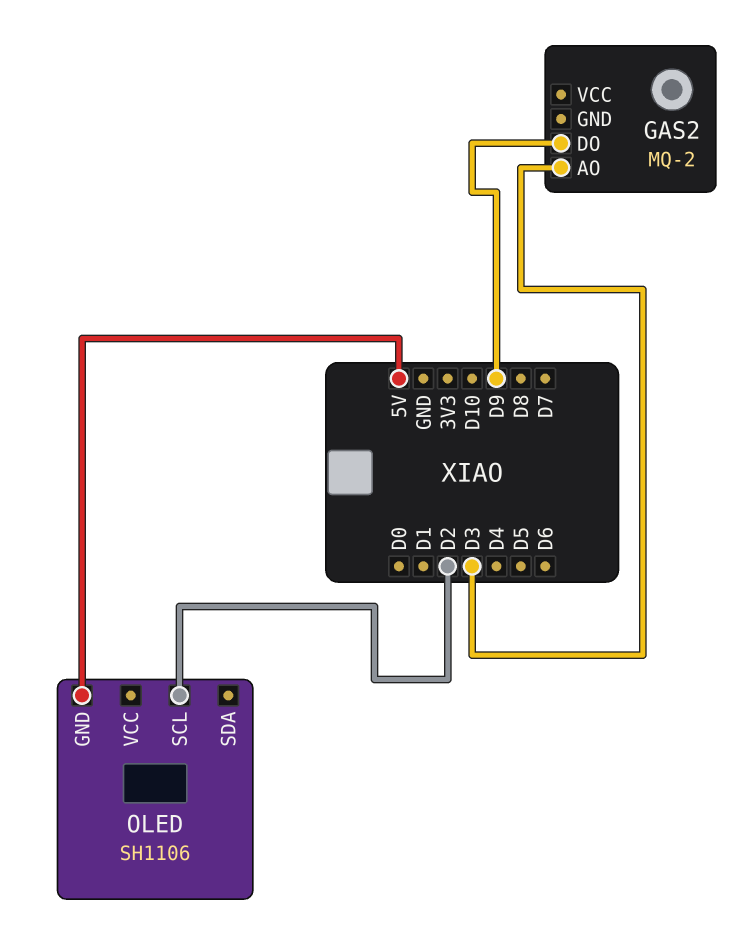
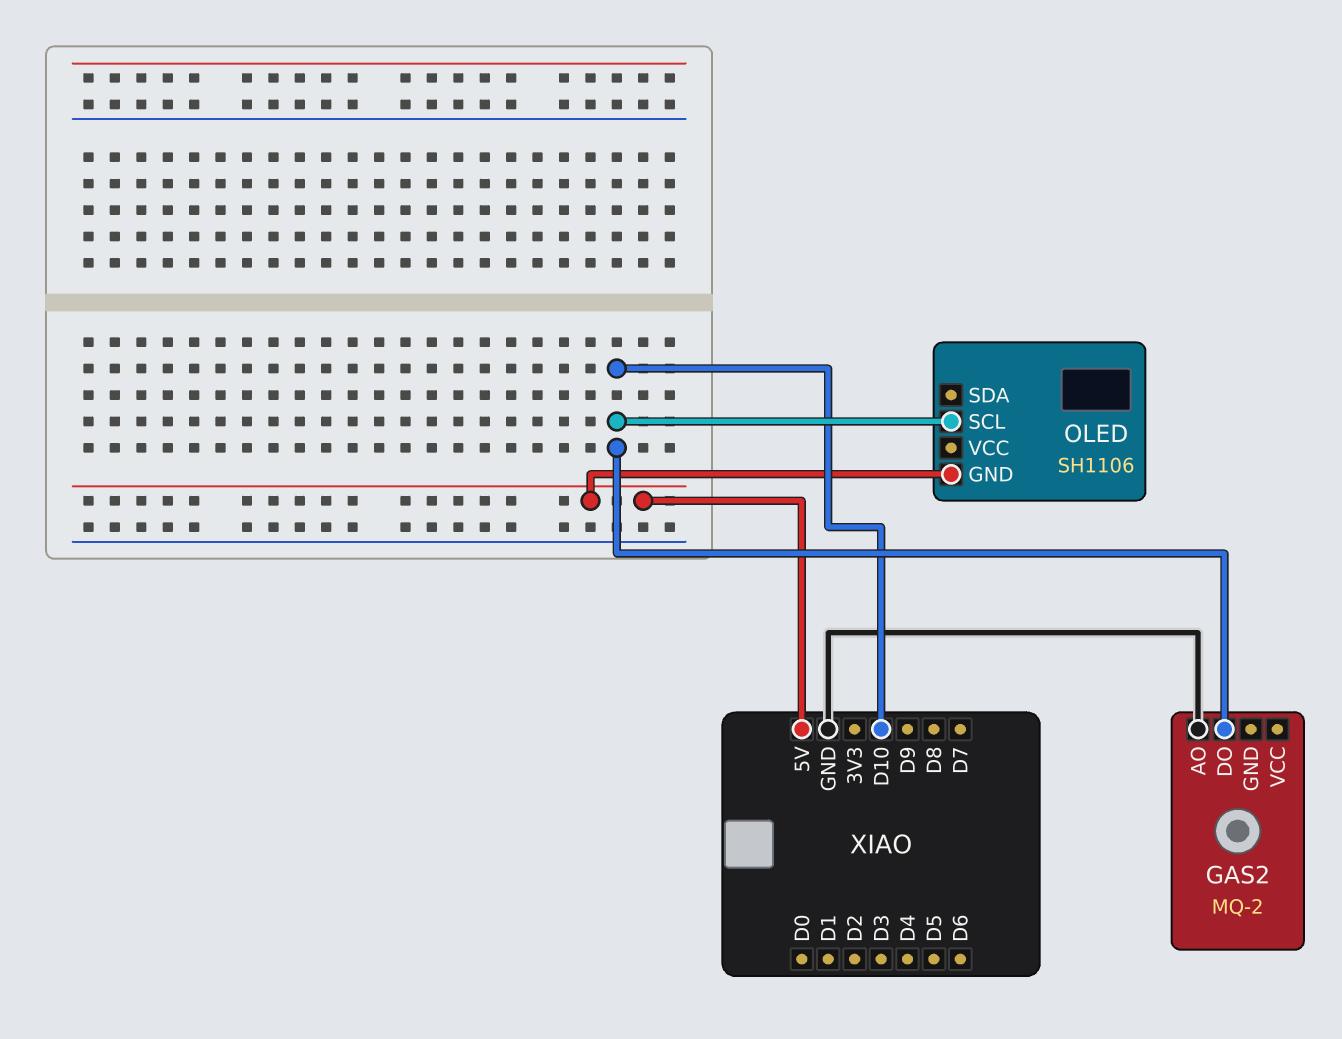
GAS2 pin AO: D3 -> GND
GAS2 pin DO: D9 -> D10
OLED pin SCL: D2 -> D10

